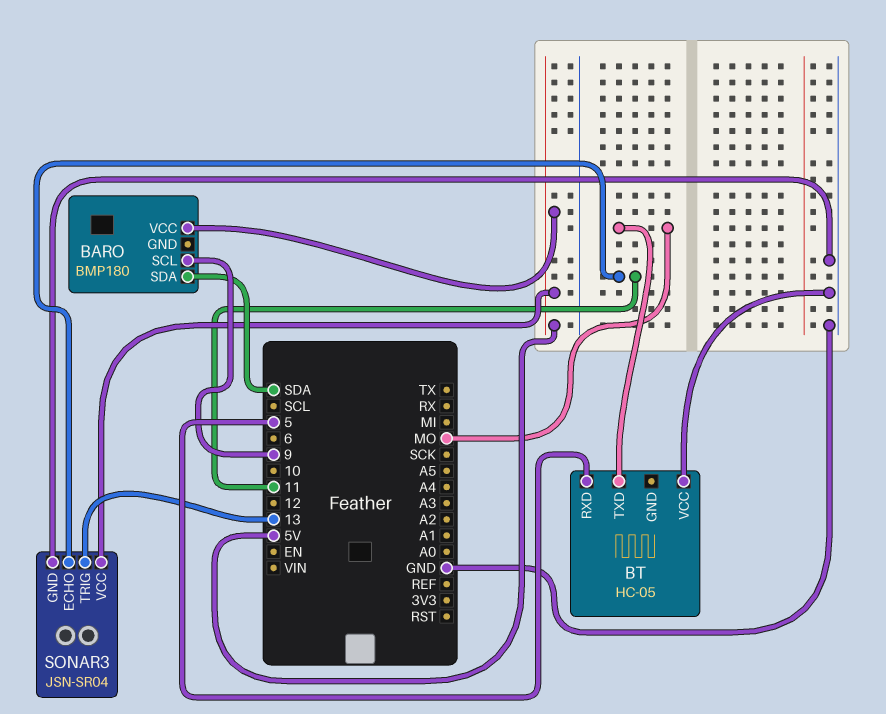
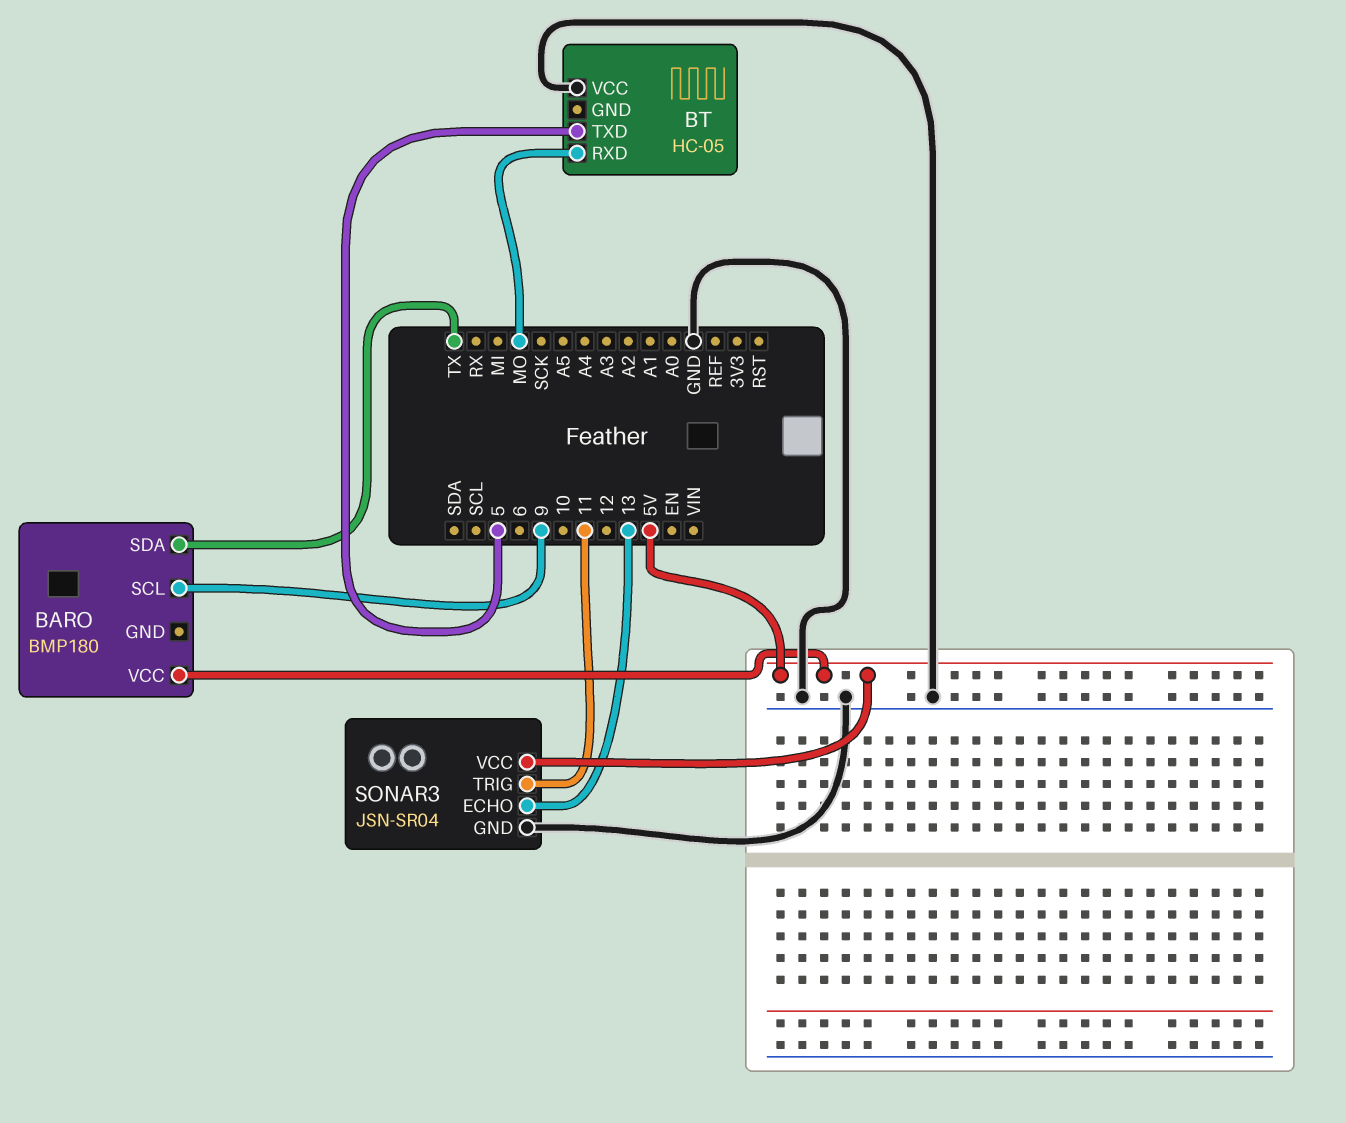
BARO pin SDA: SDA -> TX
BT pin RXD: 5 -> MO
BT pin TXD: MO -> 5
SONAR3 pin ECHO: 11 -> 13
SONAR3 pin TRIG: 13 -> 11

